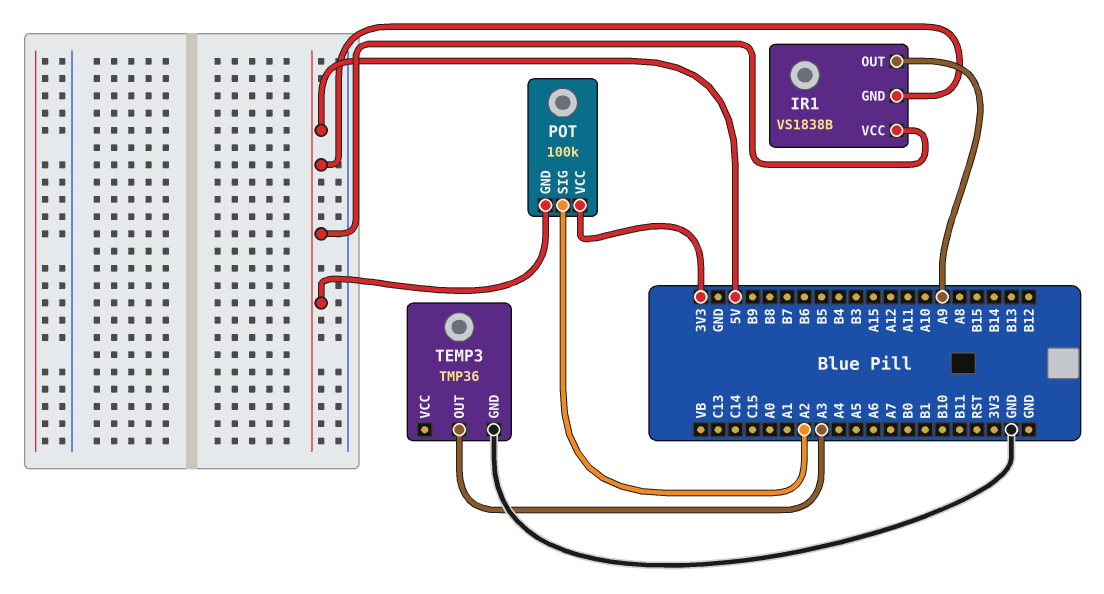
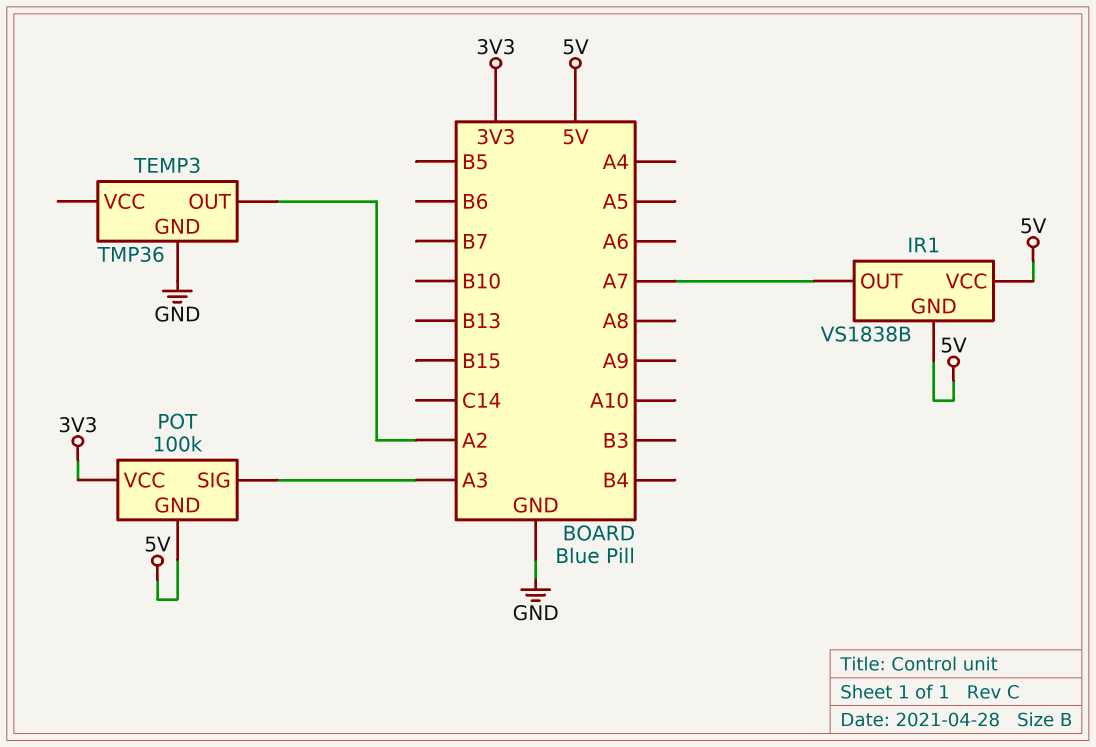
IR1 pin OUT: A9 -> A7
POT pin SIG: A2 -> A3
TEMP3 pin OUT: A3 -> A2

